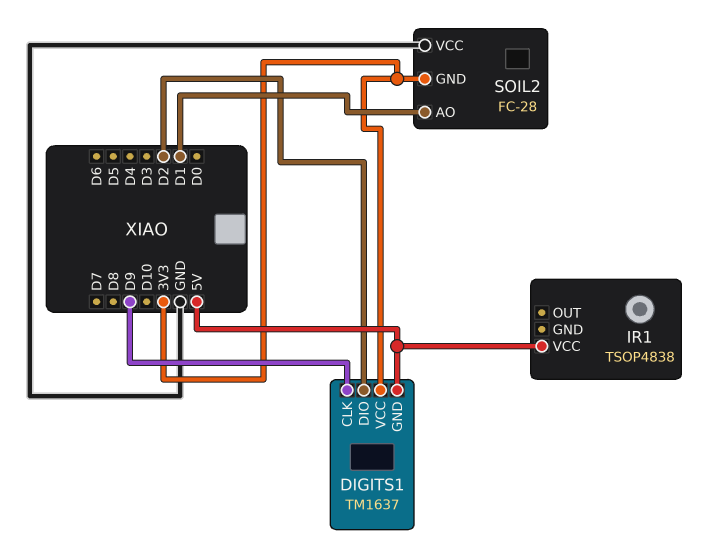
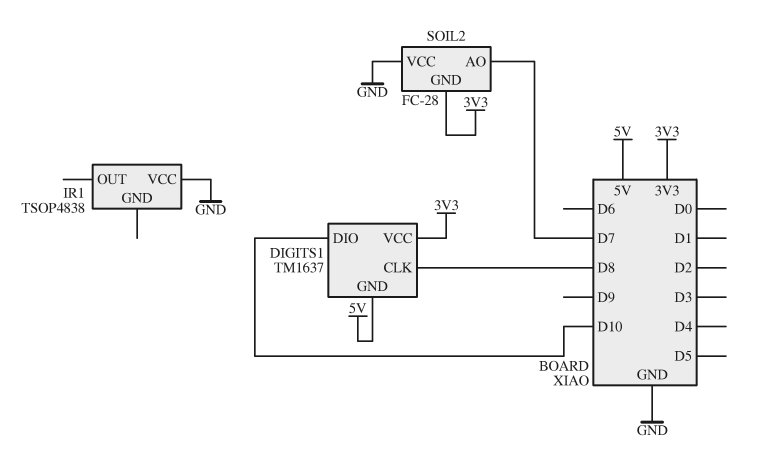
DIGITS1 pin CLK: D9 -> D8
DIGITS1 pin DIO: D2 -> D10
IR1 pin VCC: 5V -> GND
SOIL2 pin AO: D1 -> D7

